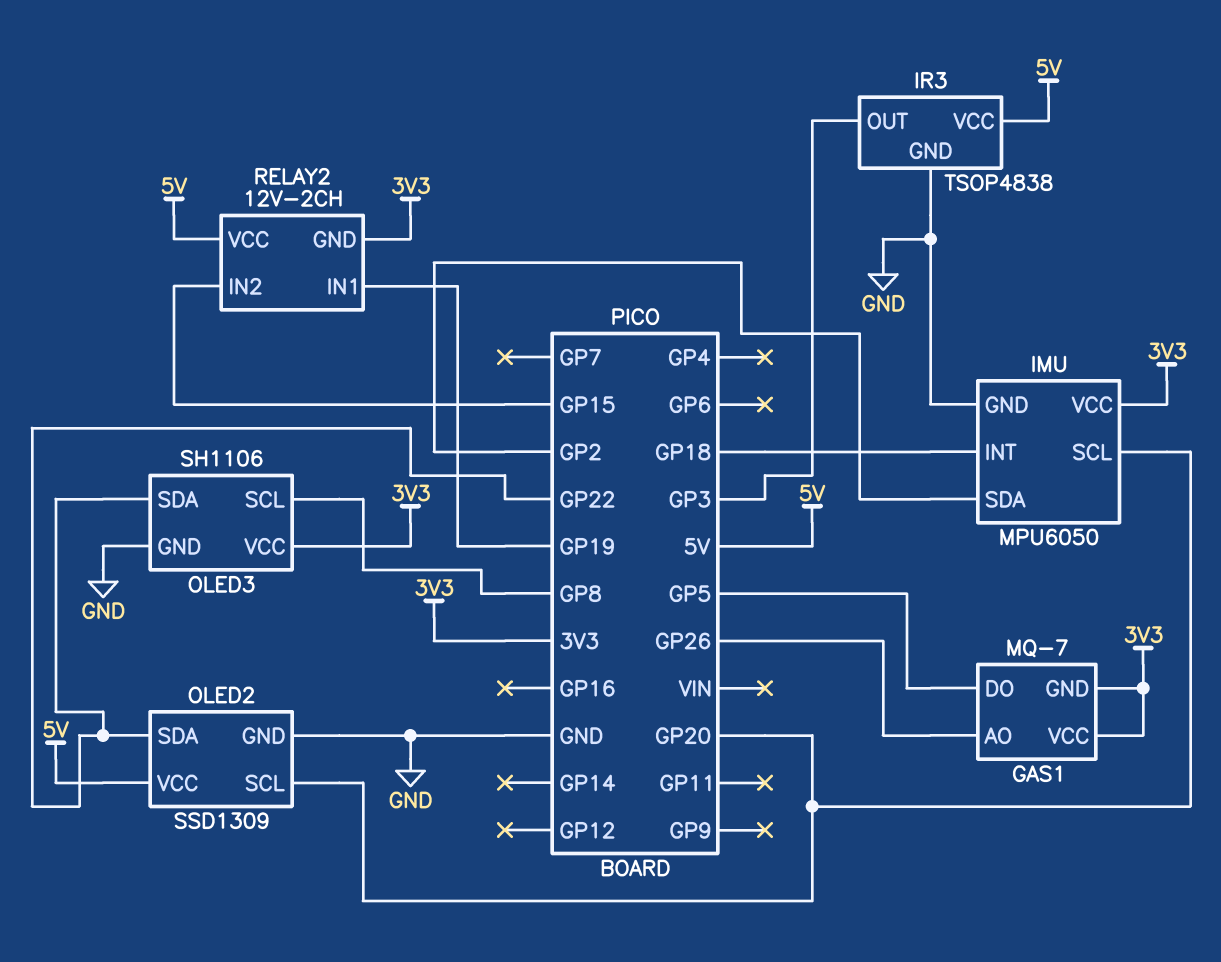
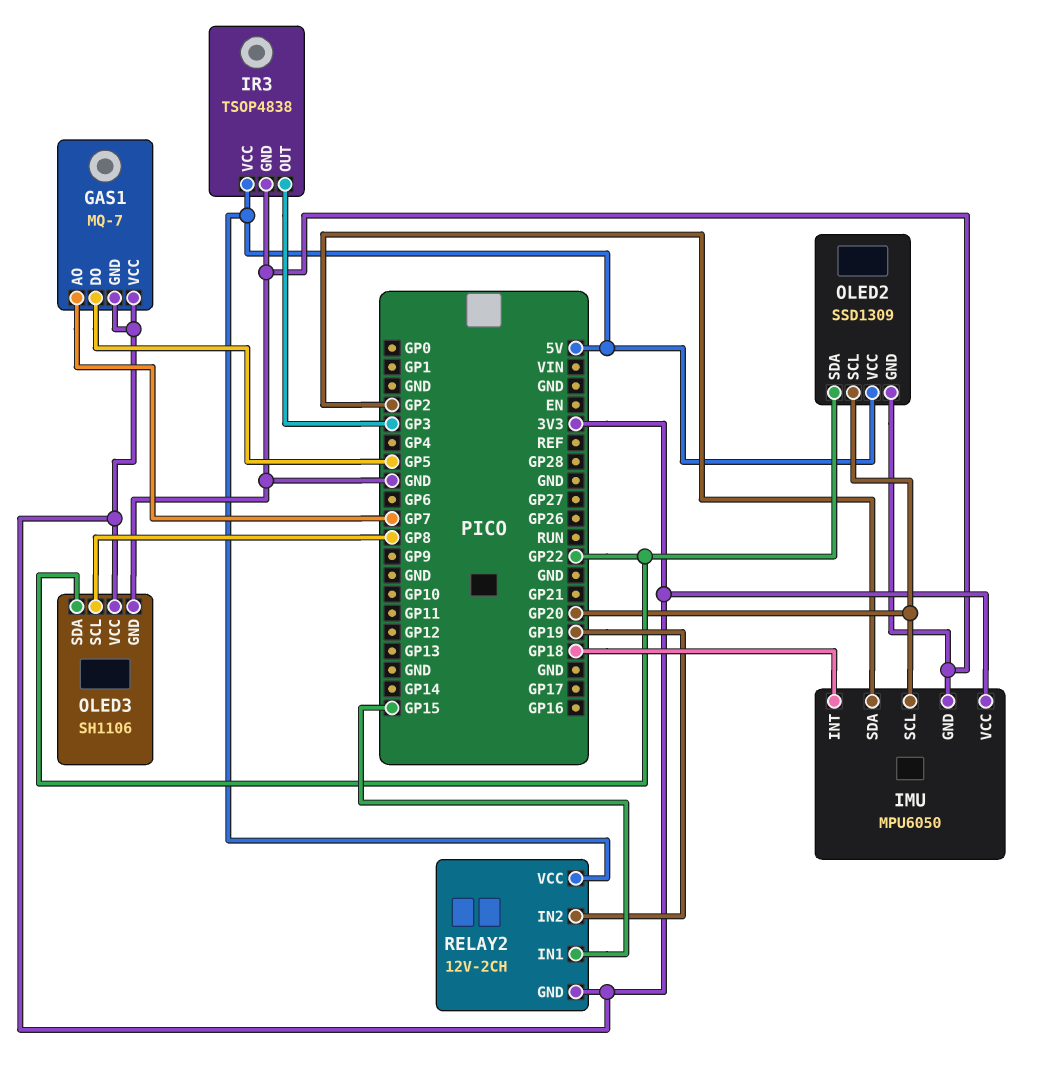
GAS1 pin AO: GP26 -> GP7
RELAY2 pin IN1: GP19 -> GP15
RELAY2 pin IN2: GP15 -> GP19

